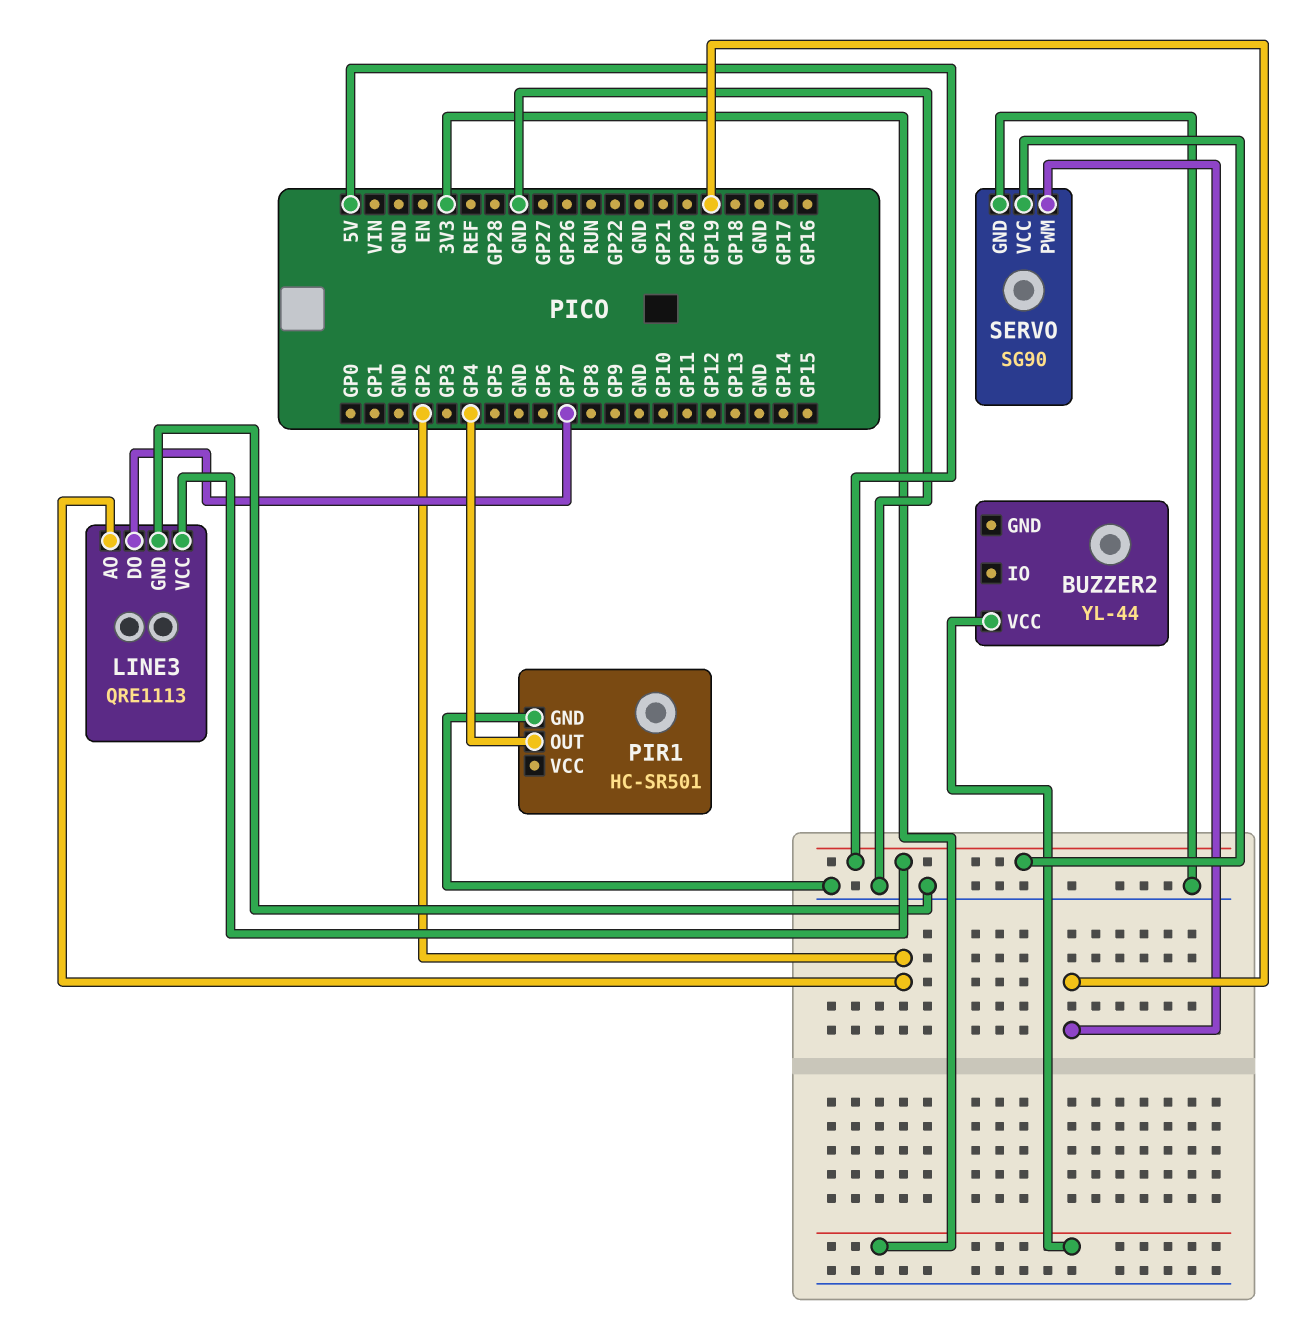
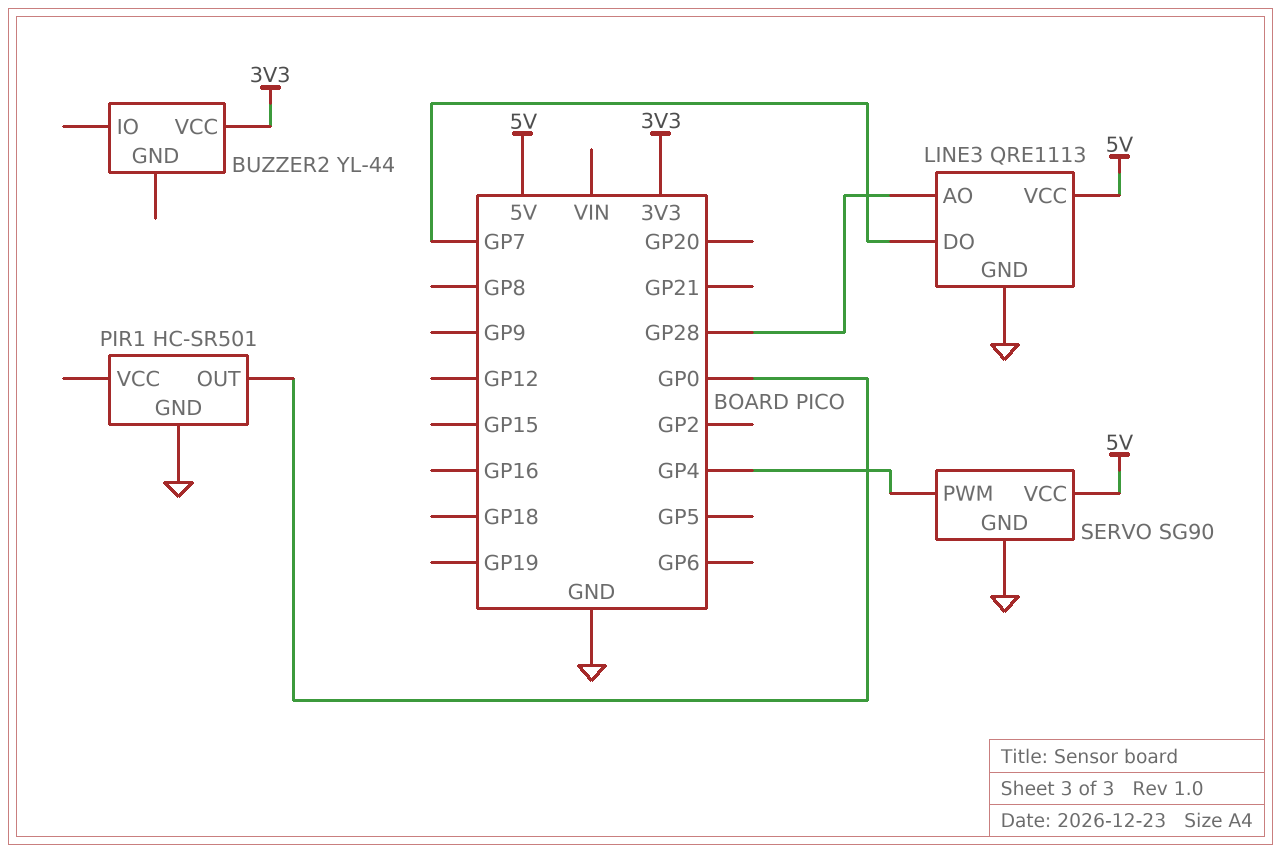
LINE3 pin AO: GP2 -> GP28
PIR1 pin OUT: GP4 -> GP0
SERVO pin PWM: GP19 -> GP4

